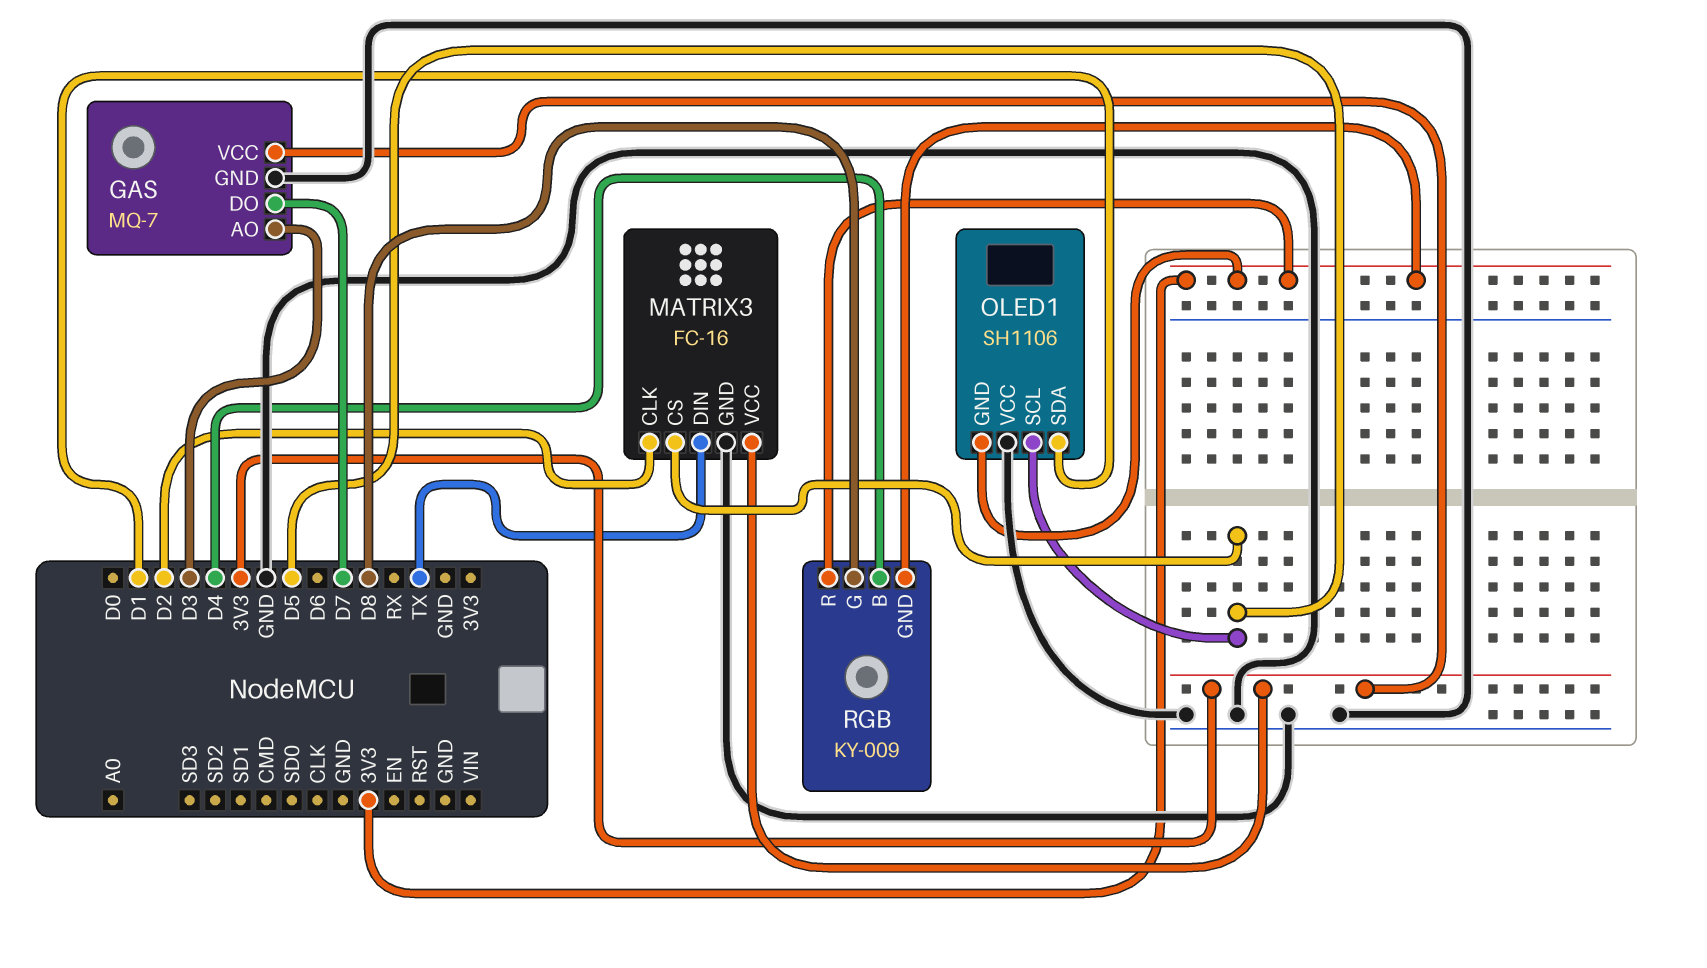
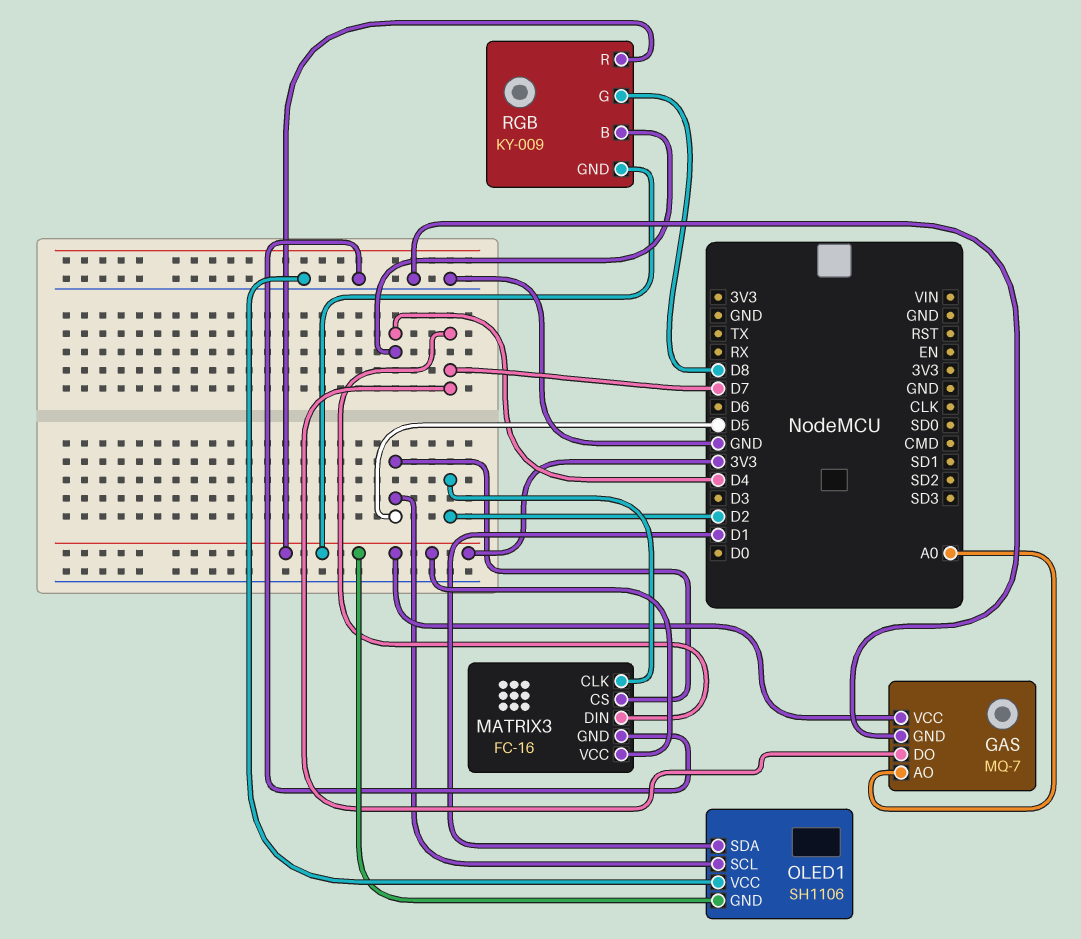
GAS pin AO: D3 -> A0
MATRIX3 pin DIN: TX -> D7

